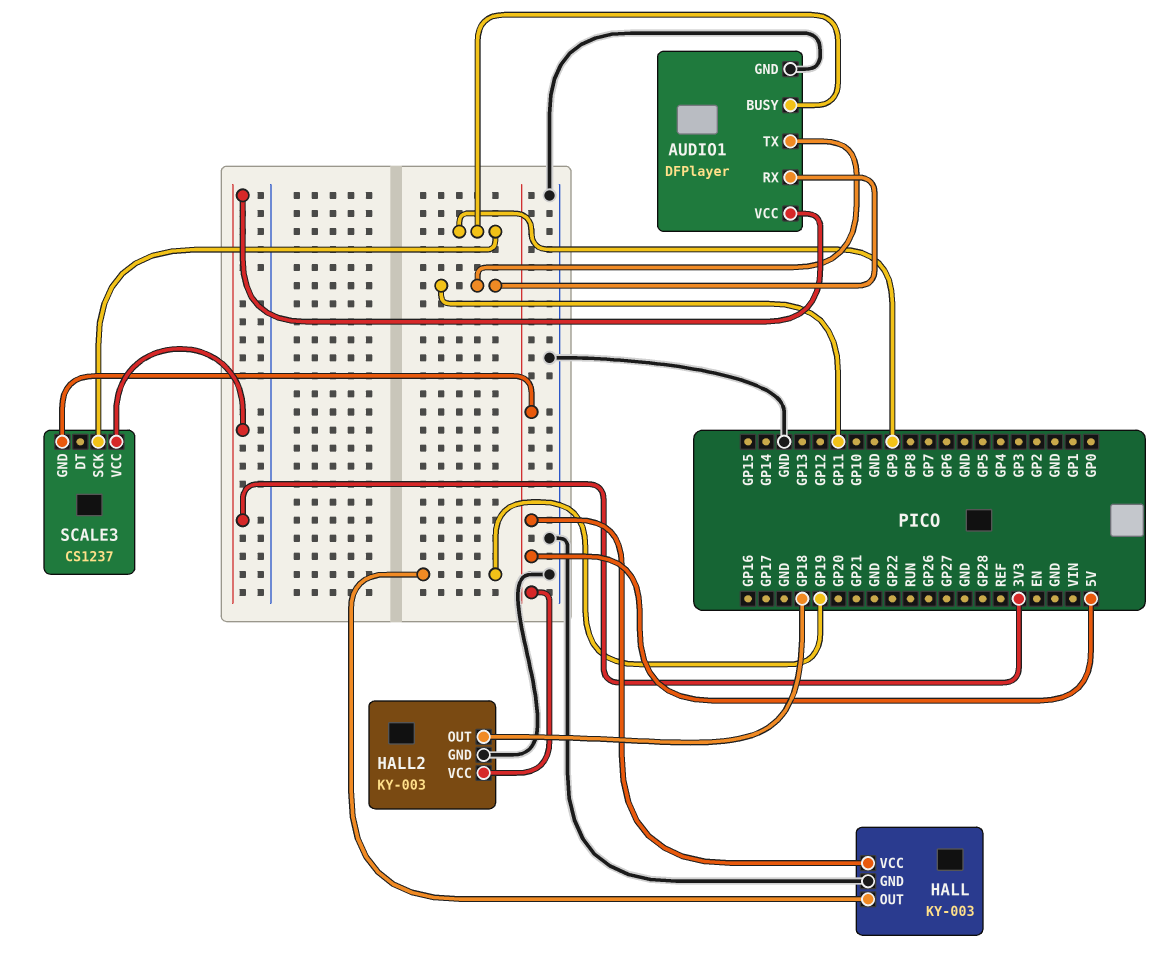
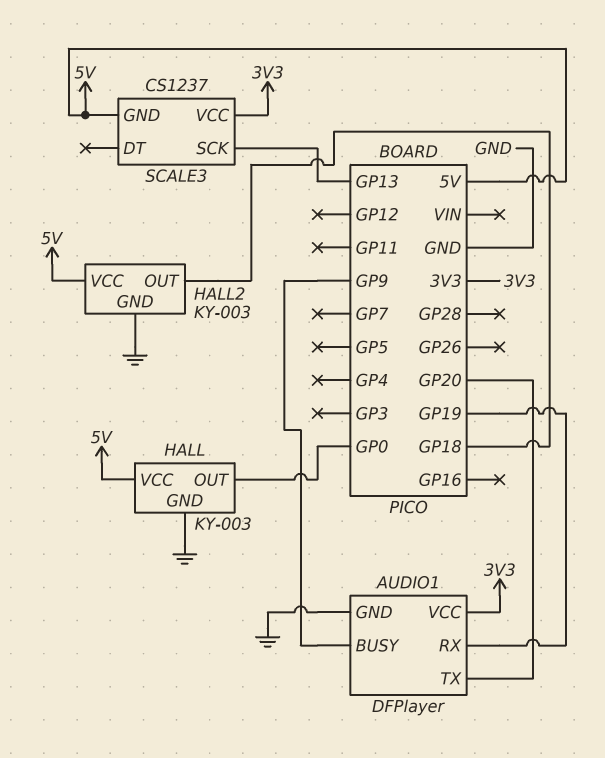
AUDIO1 pin RX: GP11 -> GP19
AUDIO1 pin TX: GP11 -> GP20
HALL pin OUT: GP19 -> GP0
SCALE3 pin SCK: GP9 -> GP13

